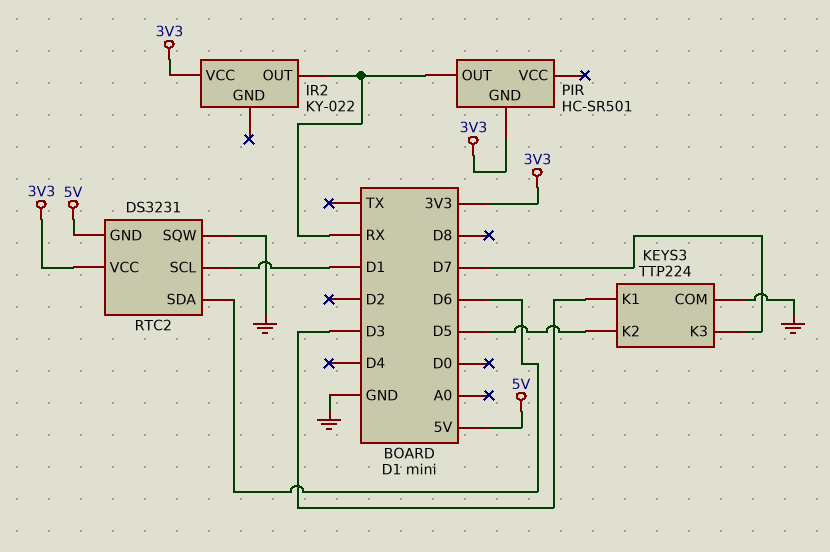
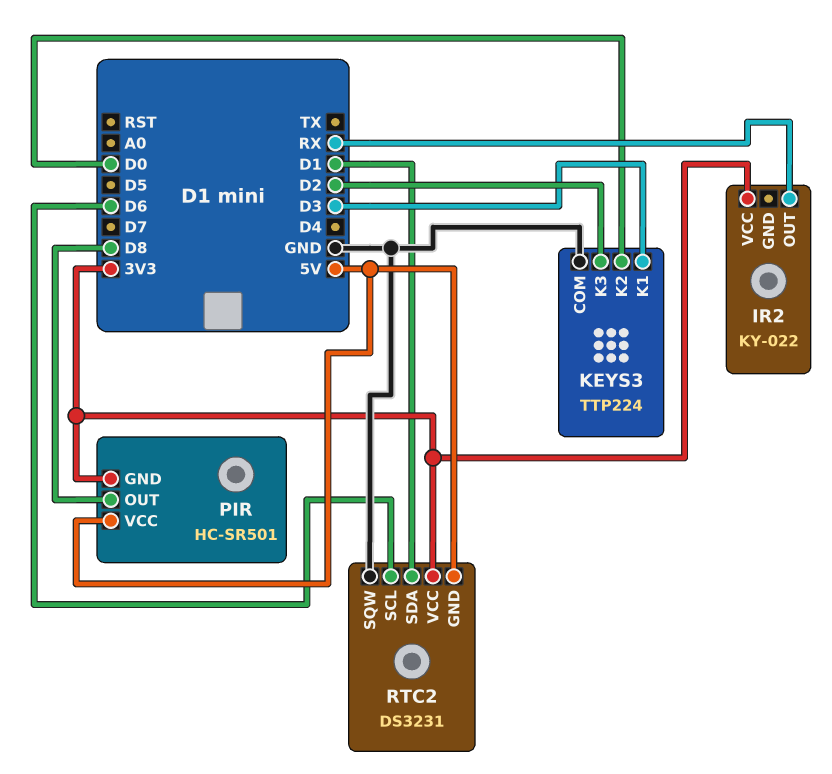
KEYS3 pin K2: D5 -> D0
KEYS3 pin K3: D7 -> D2
PIR pin OUT: RX -> D8
PIR pin VCC: none -> 5V
RTC2 pin SCL: D1 -> D6
RTC2 pin SDA: D6 -> D1

